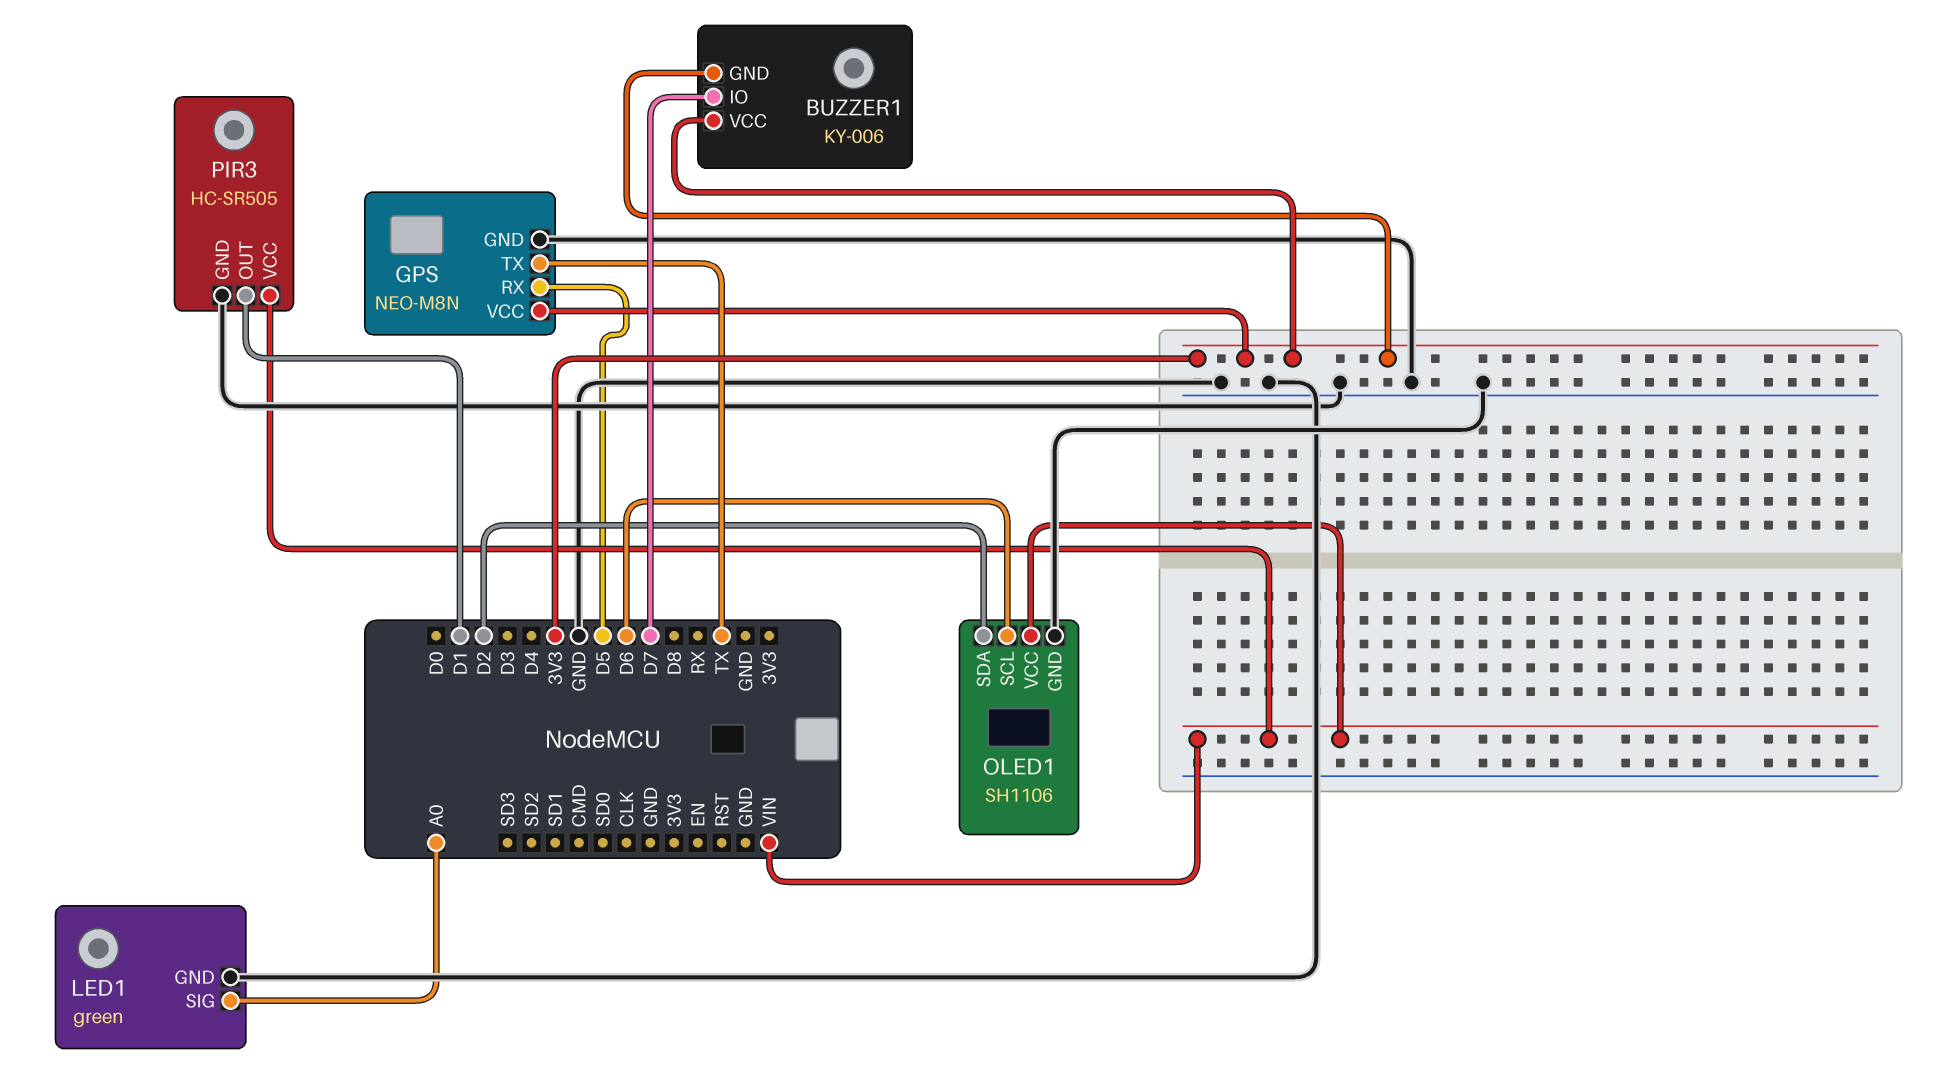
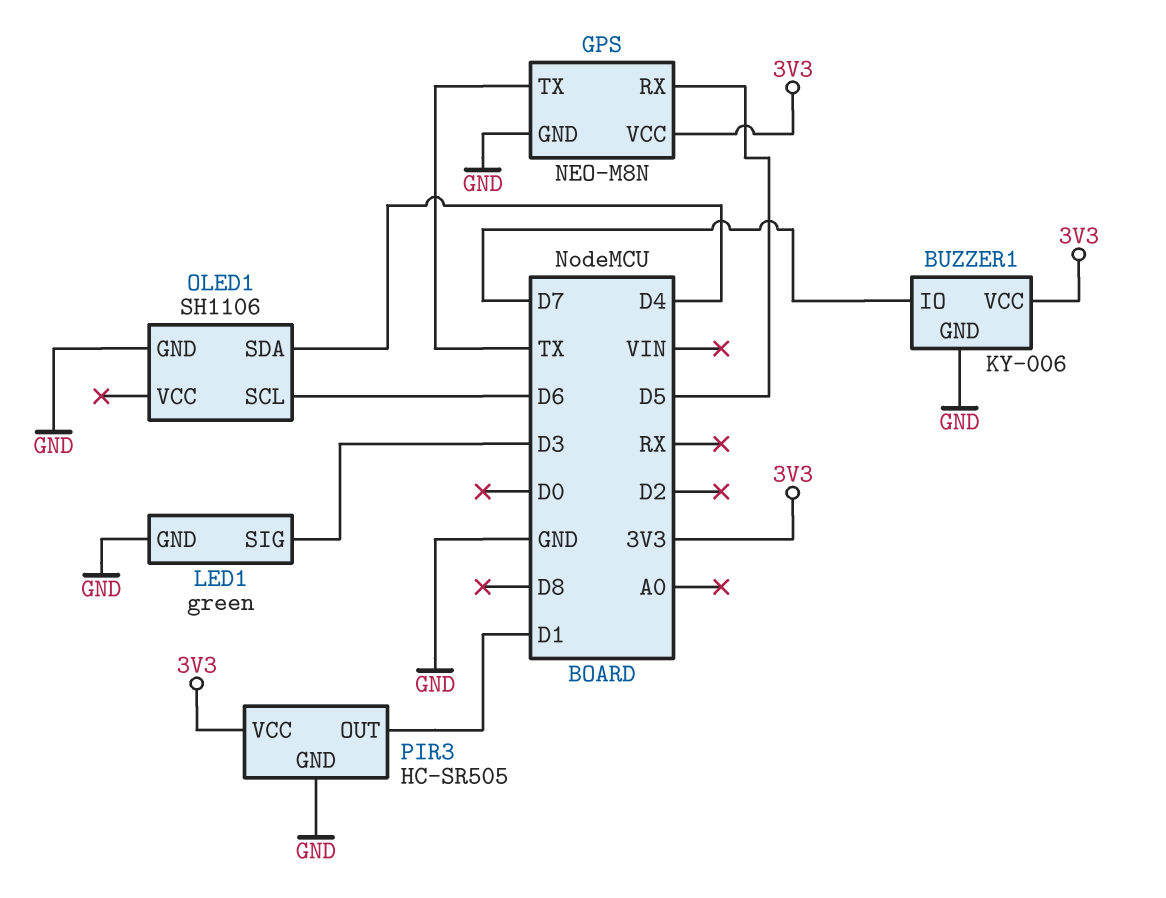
BUZZER1 pin GND: 3V3 -> GND
LED1 pin SIG: A0 -> D3
OLED1 pin SDA: D2 -> D4
OLED1 pin VCC: VIN -> none
PIR3 pin VCC: VIN -> 3V3

